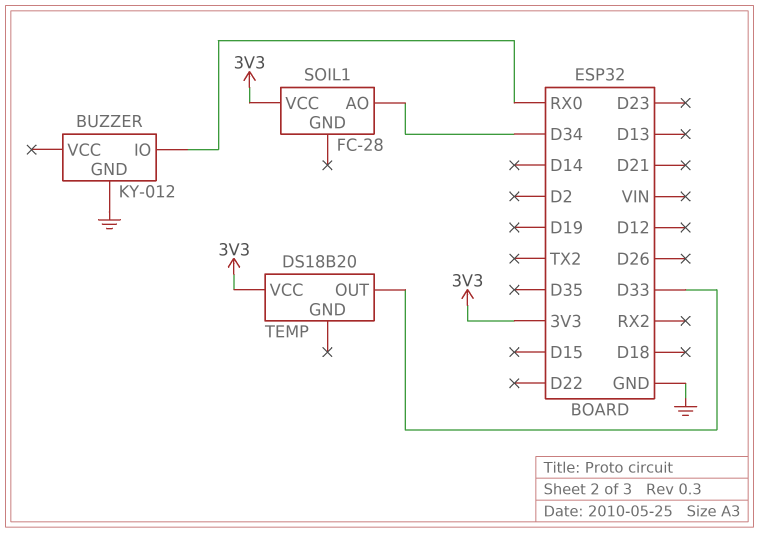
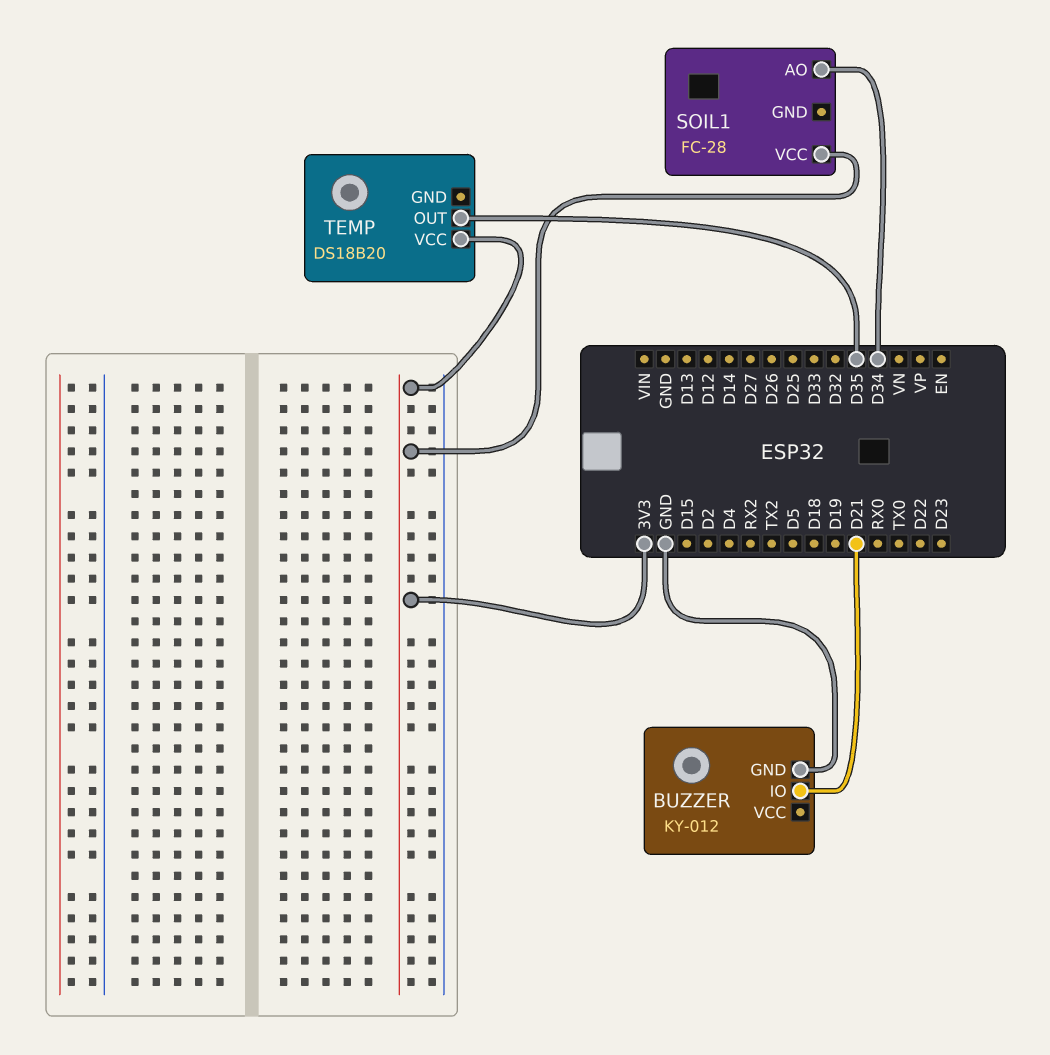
BUZZER pin IO: RX0 -> D21
TEMP pin OUT: D33 -> D35

